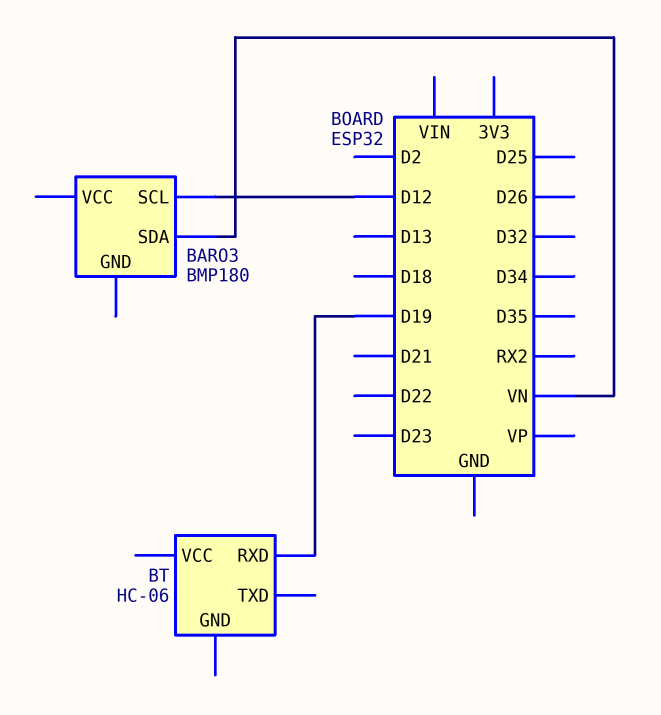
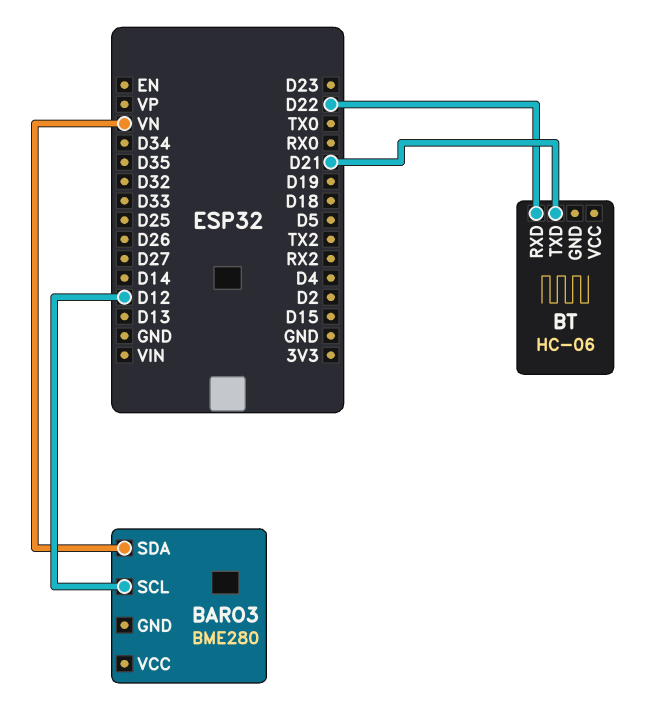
BARO3: BMP180 -> BME280
BT pin RXD: D19 -> D22
BT pin TXD: none -> D21

